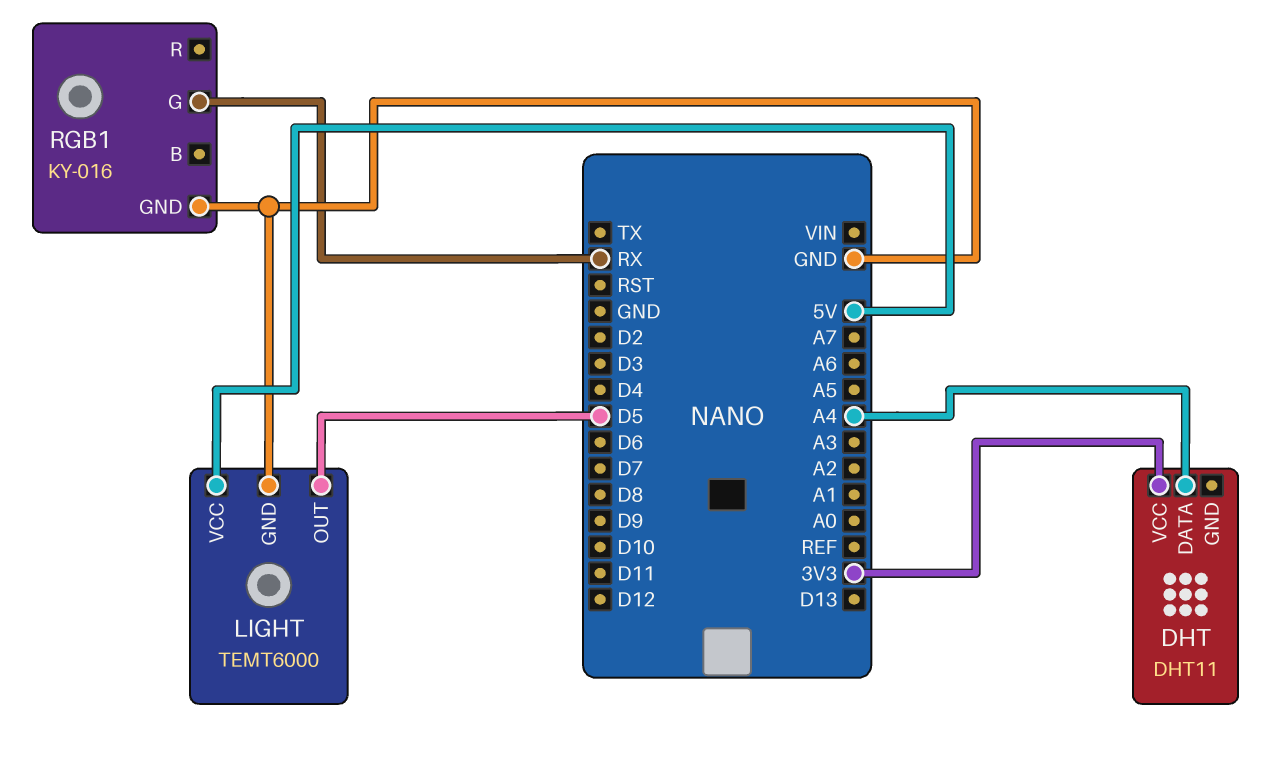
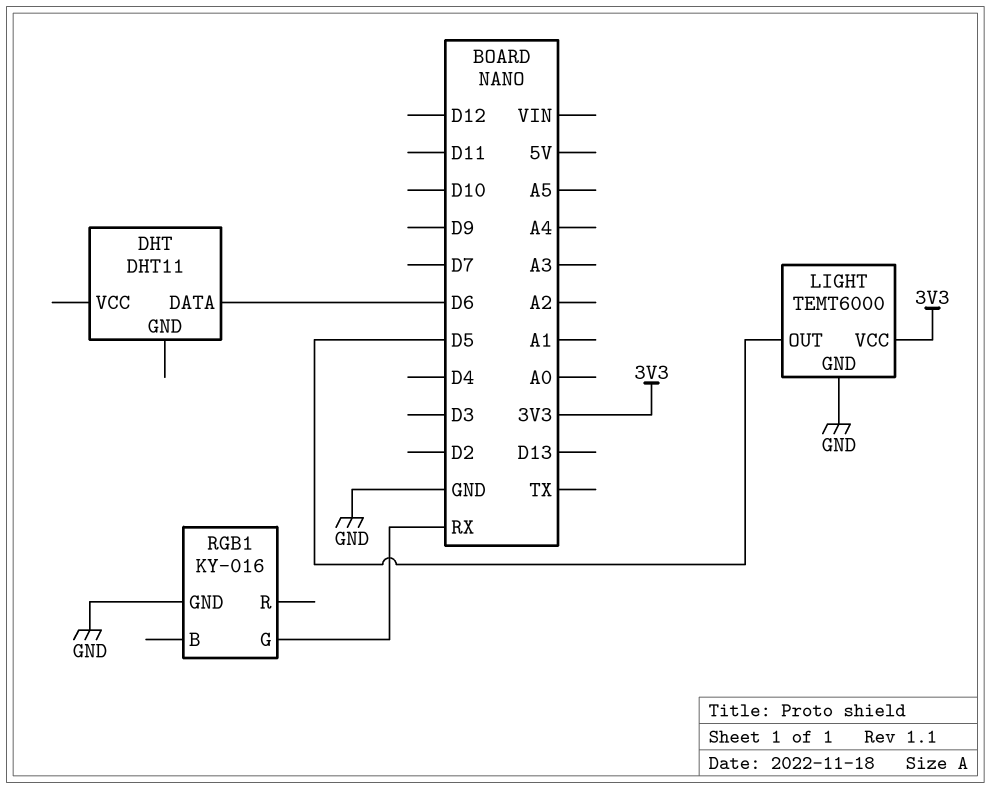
DHT pin DATA: A4 -> D6
DHT pin VCC: 3V3 -> none
LIGHT pin VCC: 5V -> 3V3

